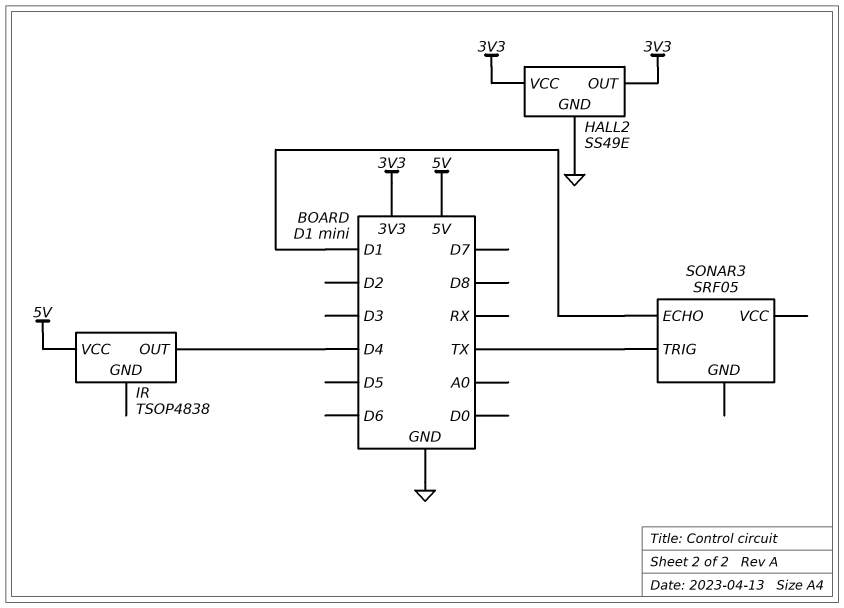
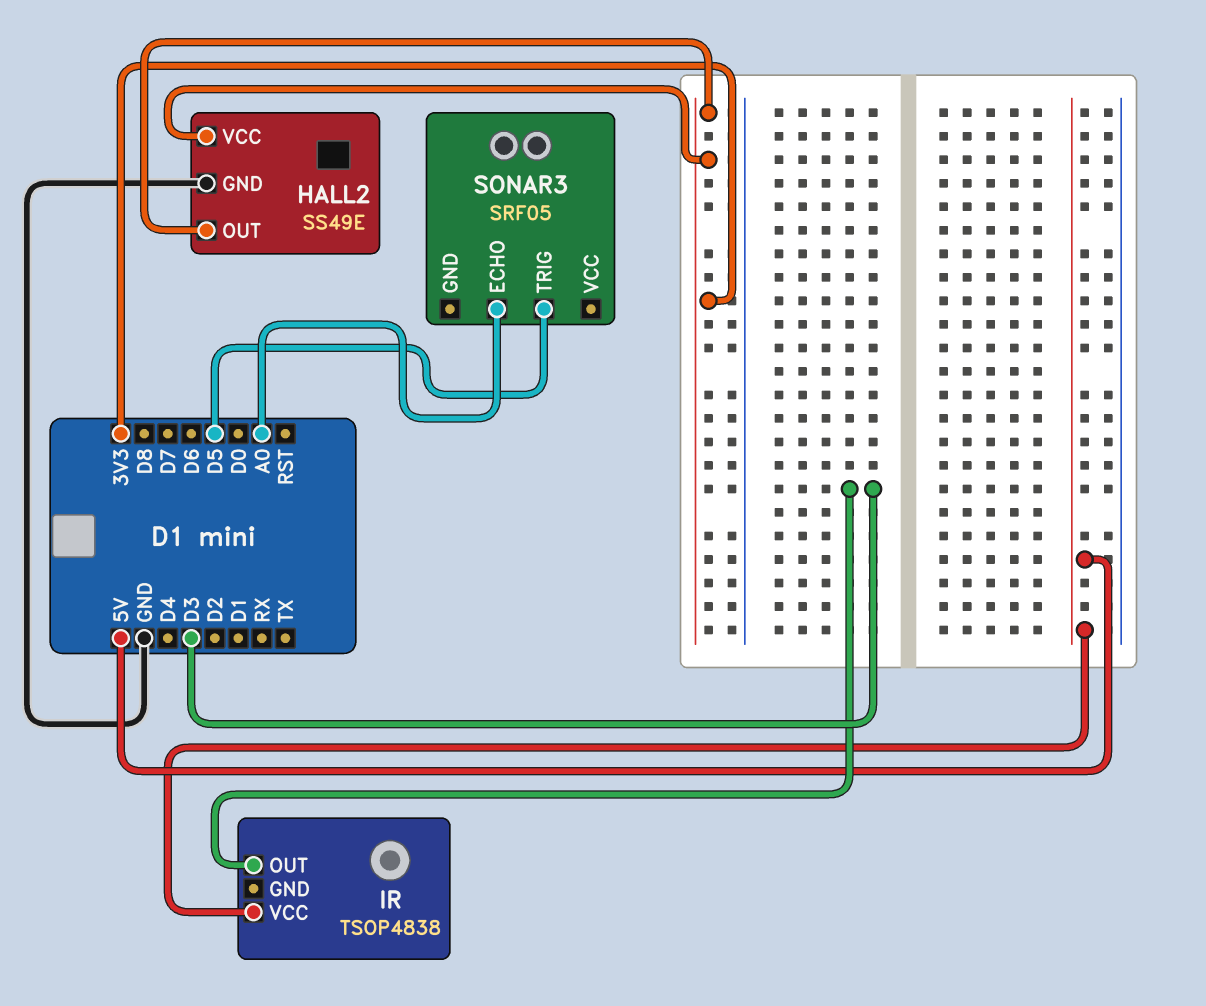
IR pin OUT: D4 -> D3
SONAR3 pin ECHO: D1 -> A0
SONAR3 pin TRIG: TX -> D5

